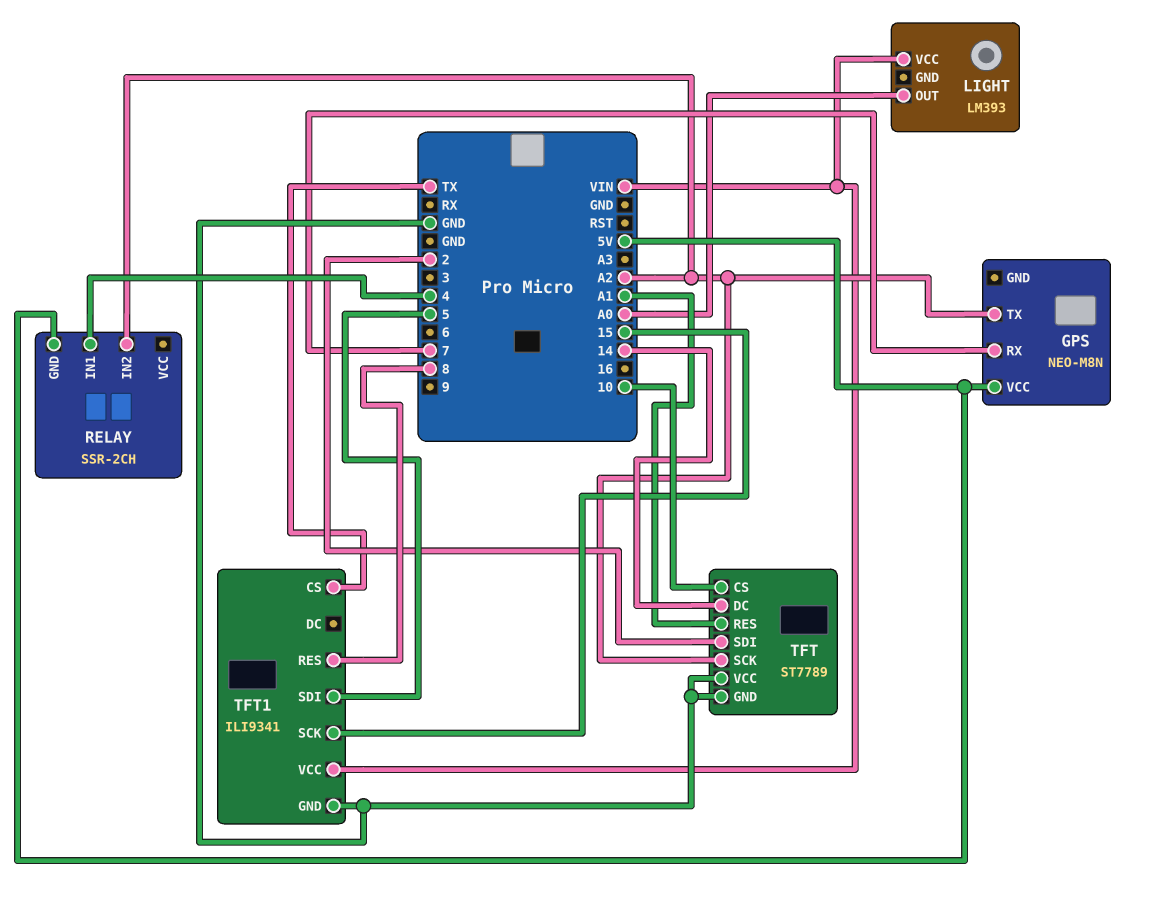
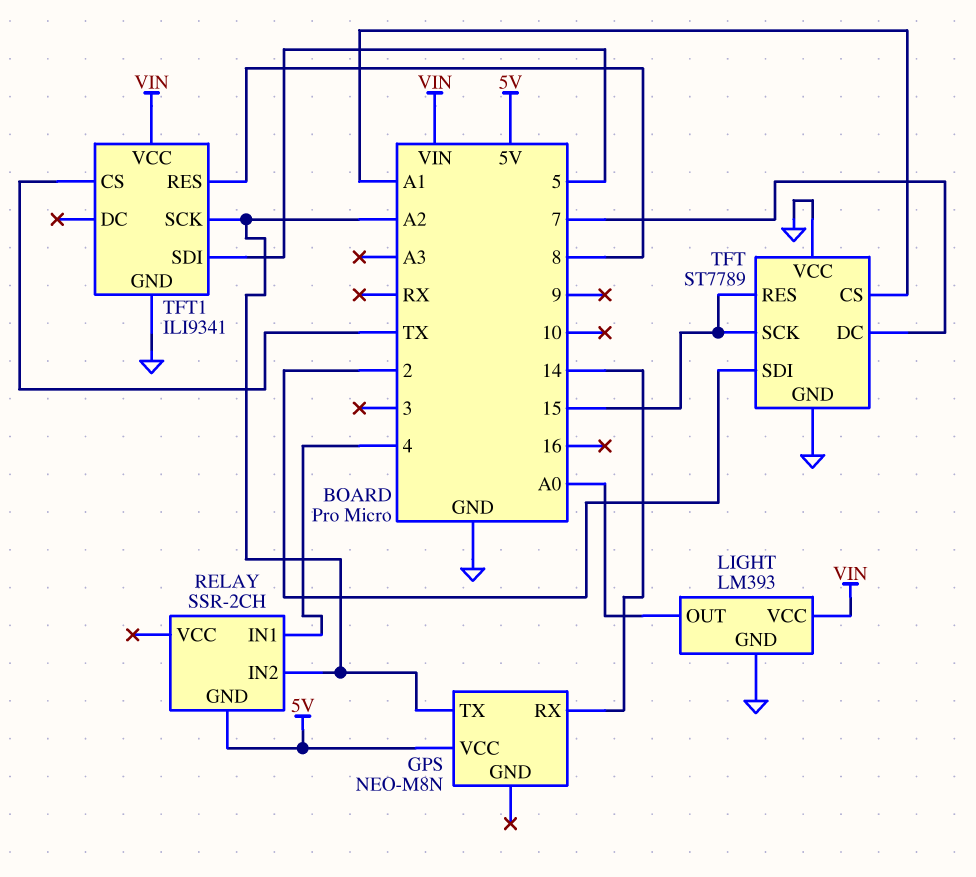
GPS pin RX: 7 -> 14
LIGHT pin GND: none -> GND
TFT pin CS: 10 -> A1
TFT pin DC: 14 -> 7
TFT pin RES: A1 -> 15
TFT pin SCK: A2 -> 15
TFT1 pin SCK: 15 -> A2

